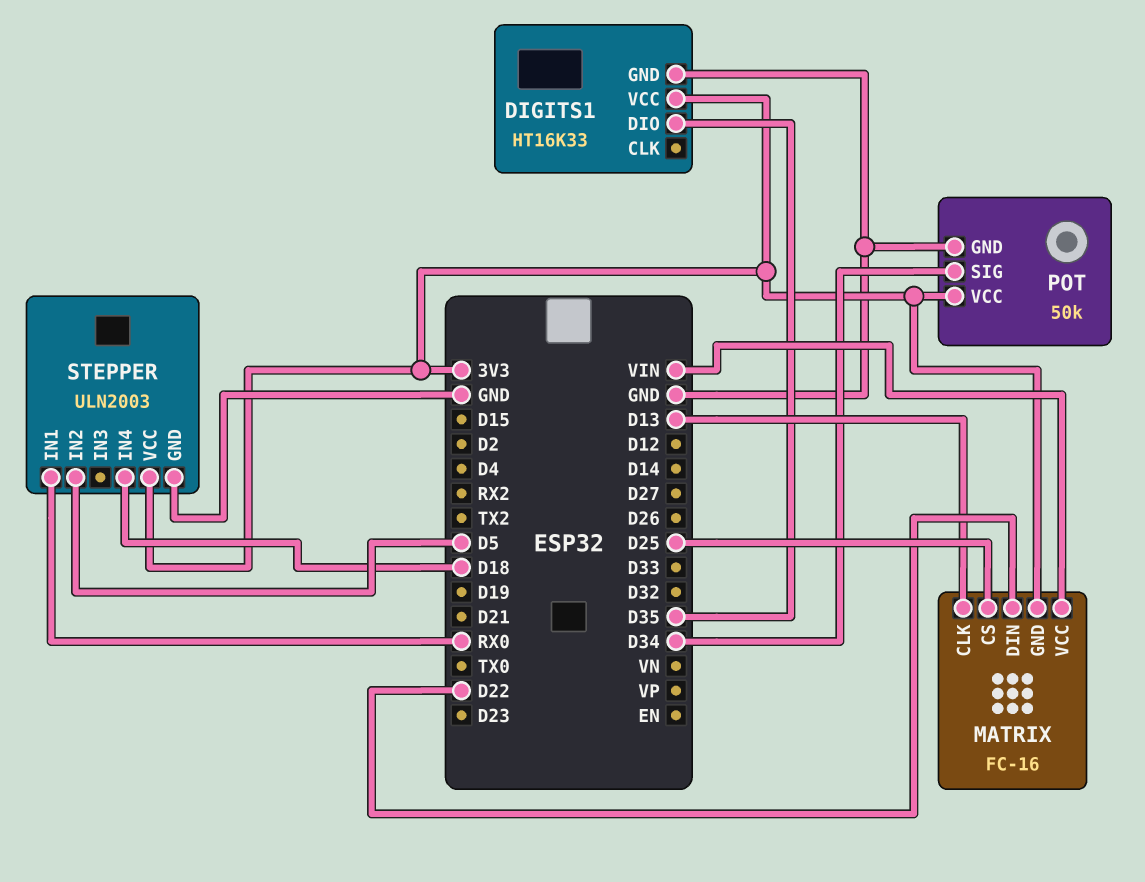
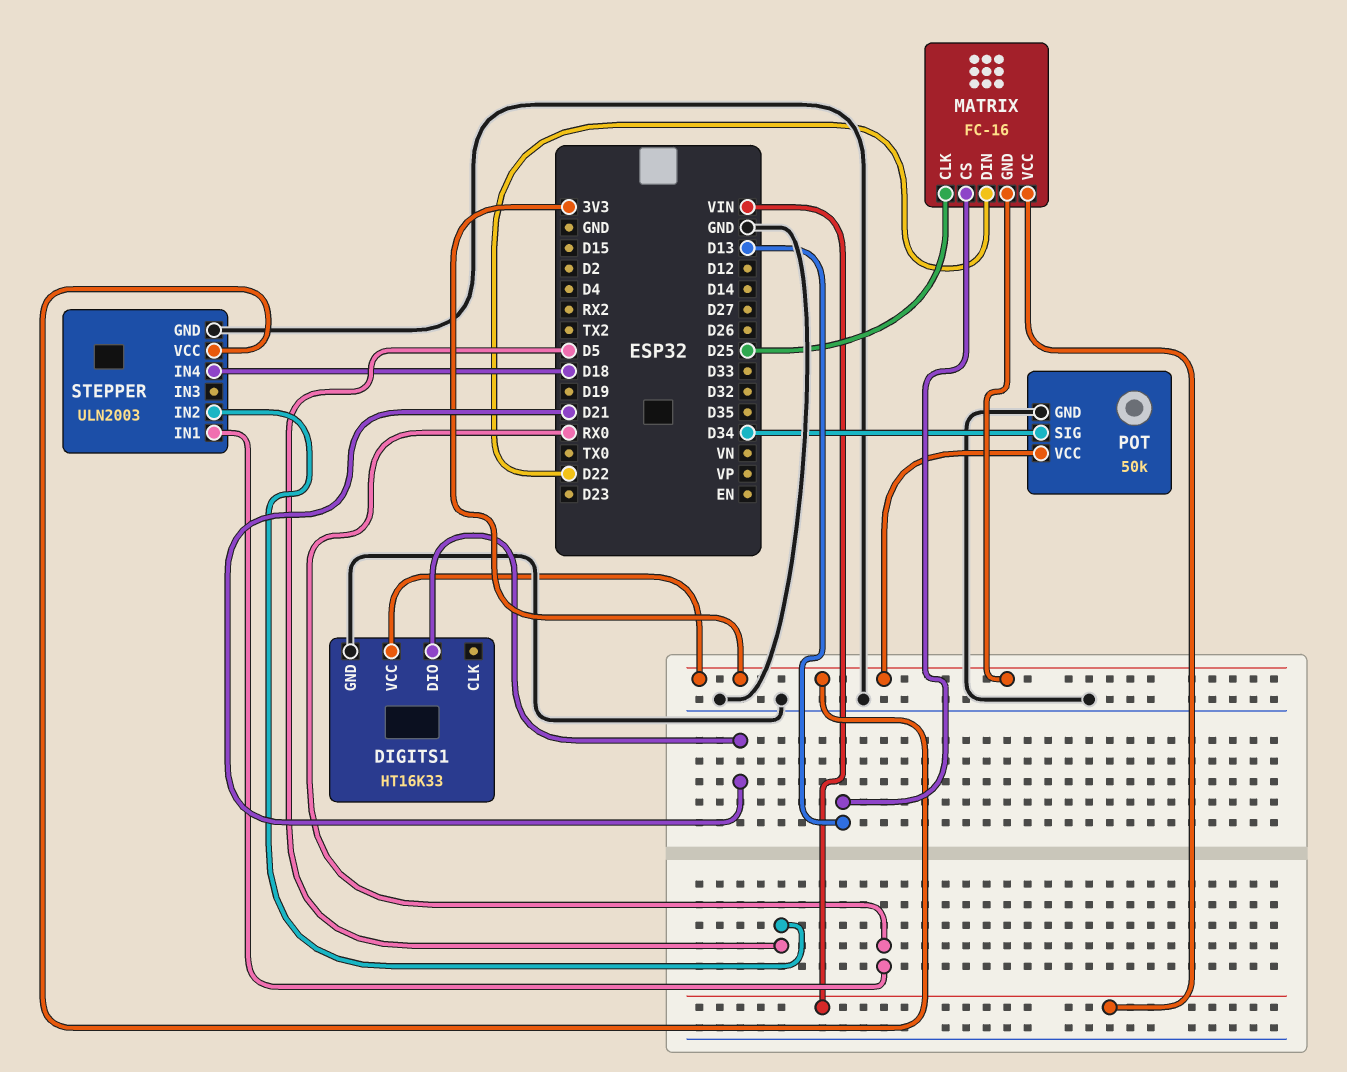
DIGITS1 pin DIO: D35 -> D21
MATRIX pin CLK: D13 -> D25
MATRIX pin CS: D25 -> D13

